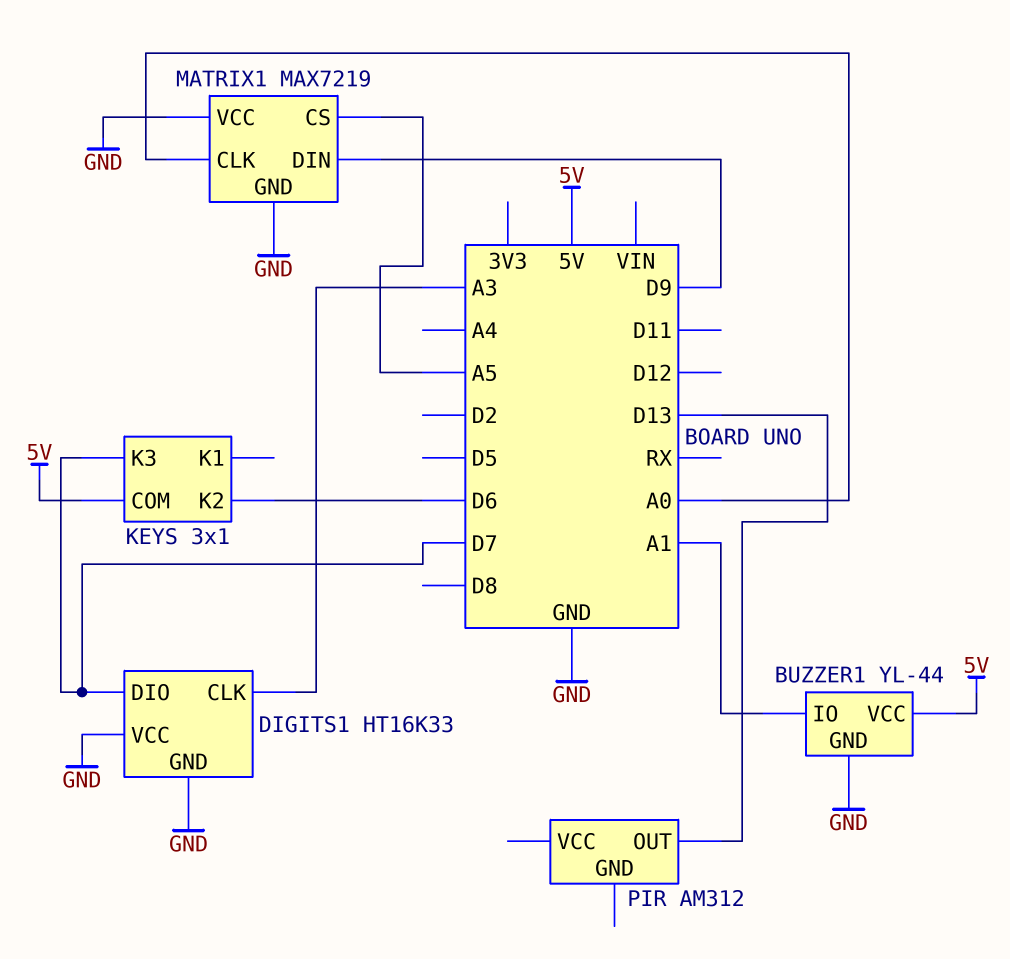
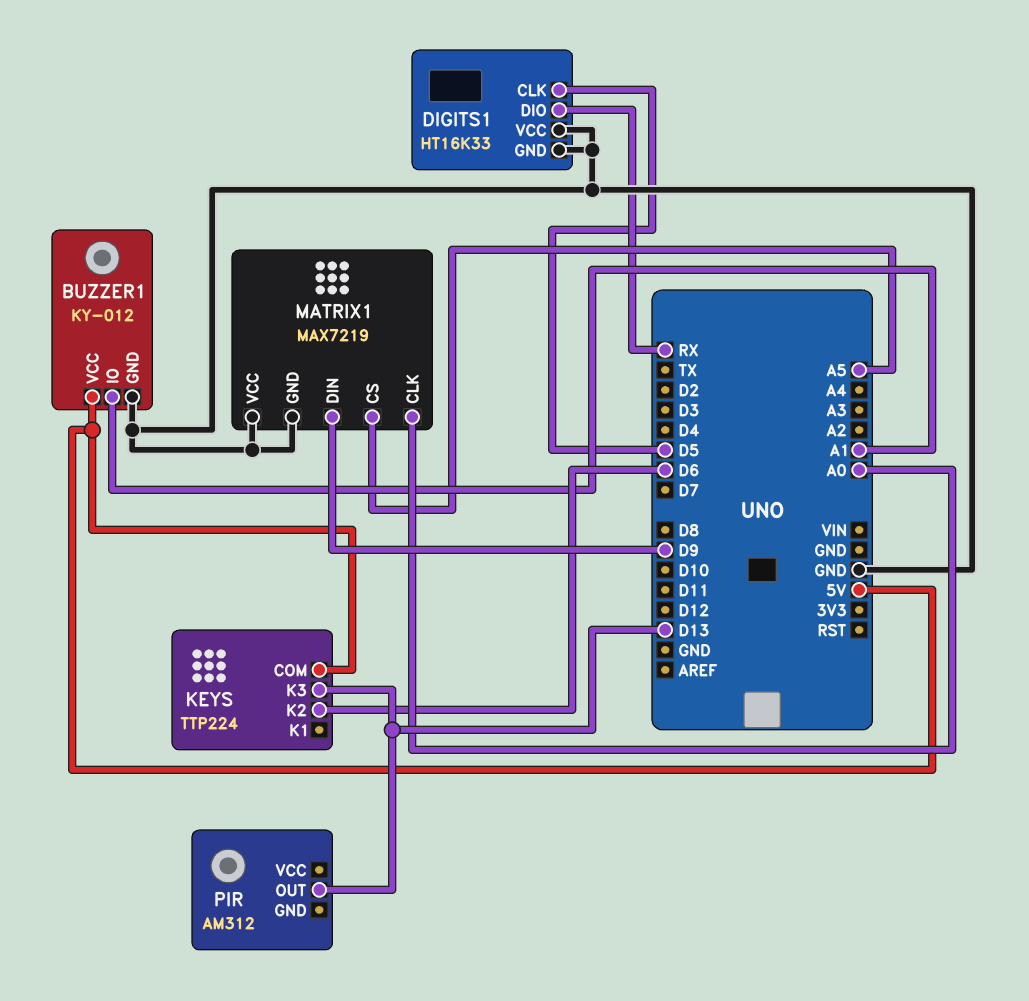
BUZZER1: YL-44 -> KY-012
DIGITS1 pin CLK: A3 -> D5
DIGITS1 pin DIO: D7 -> RX
KEYS: 3x1 -> TTP224
KEYS pin K3: D7 -> D13

